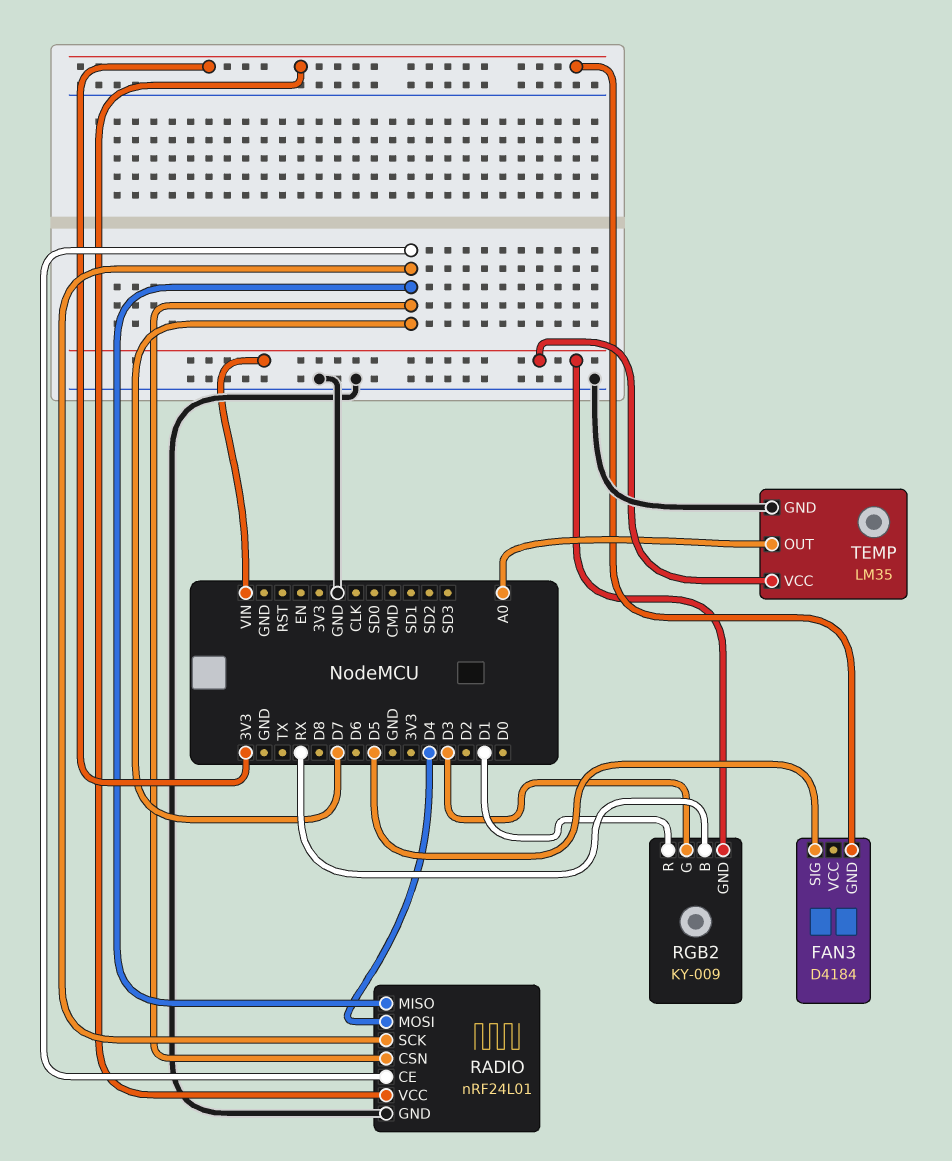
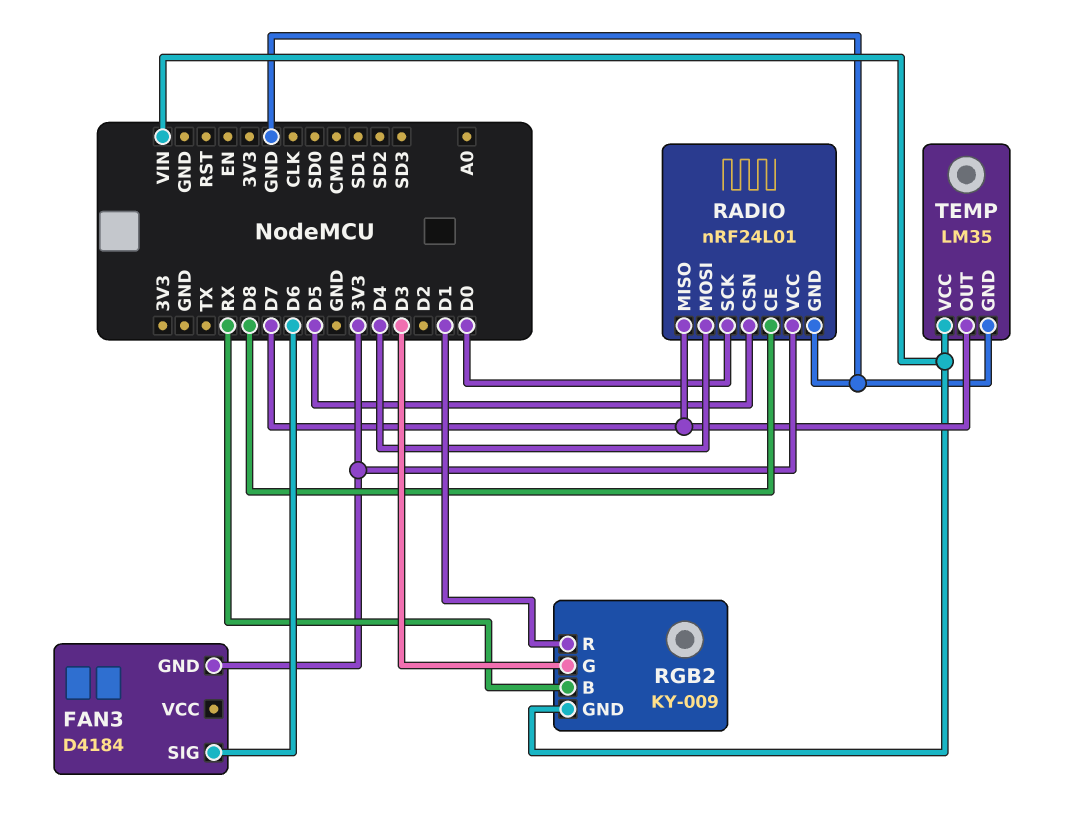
FAN3 pin SIG: D5 -> D6
RADIO pin CE: D7 -> D8
RADIO pin CSN: D7 -> D5
RADIO pin SCK: D7 -> D0
TEMP pin OUT: A0 -> D7

